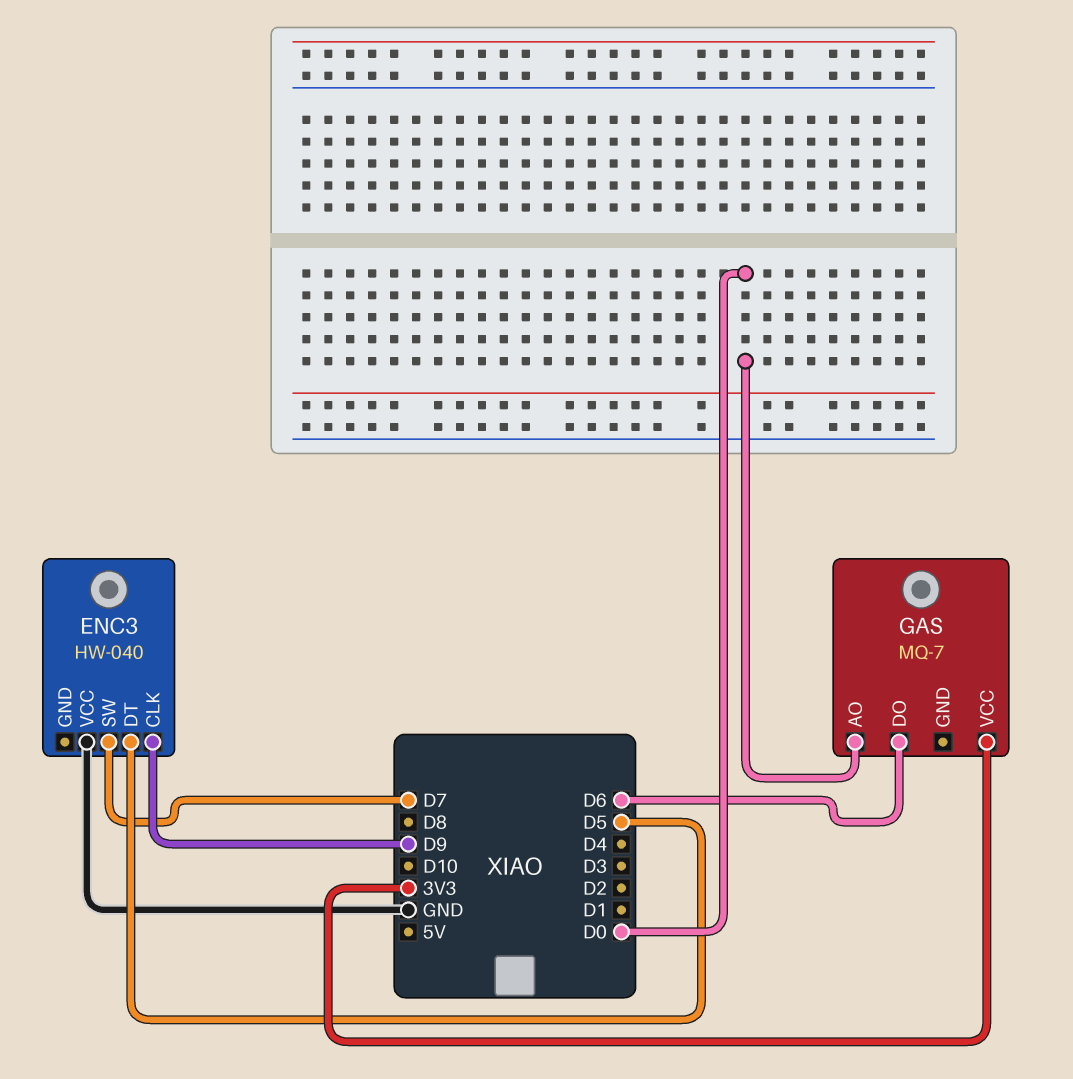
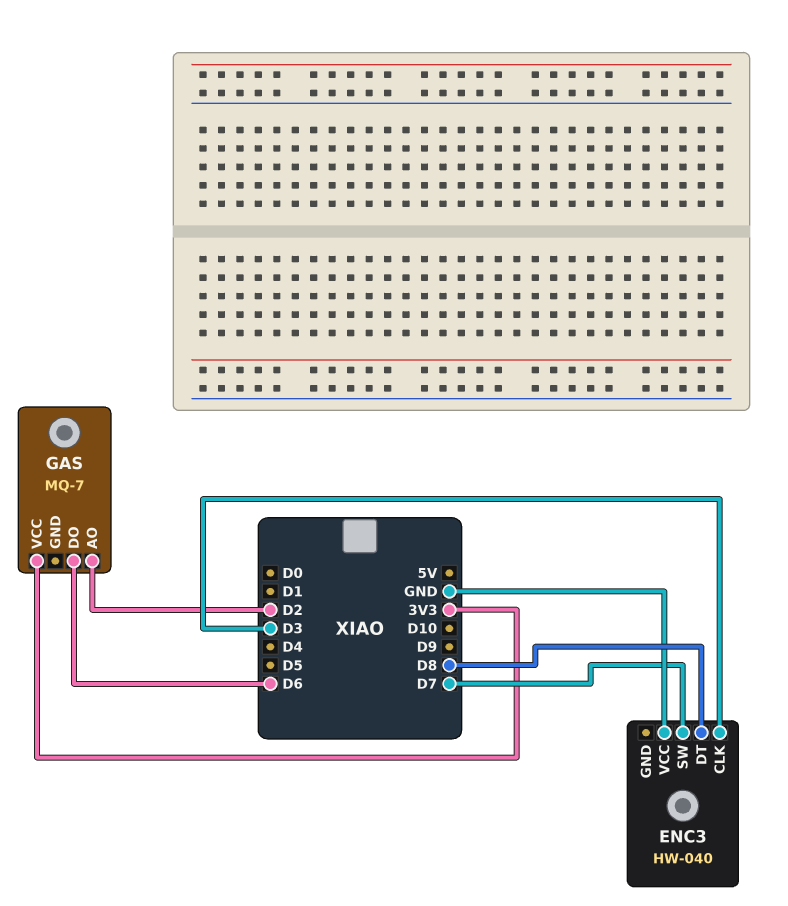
ENC3 pin CLK: D9 -> D3
ENC3 pin DT: D5 -> D8
GAS pin AO: D0 -> D2

